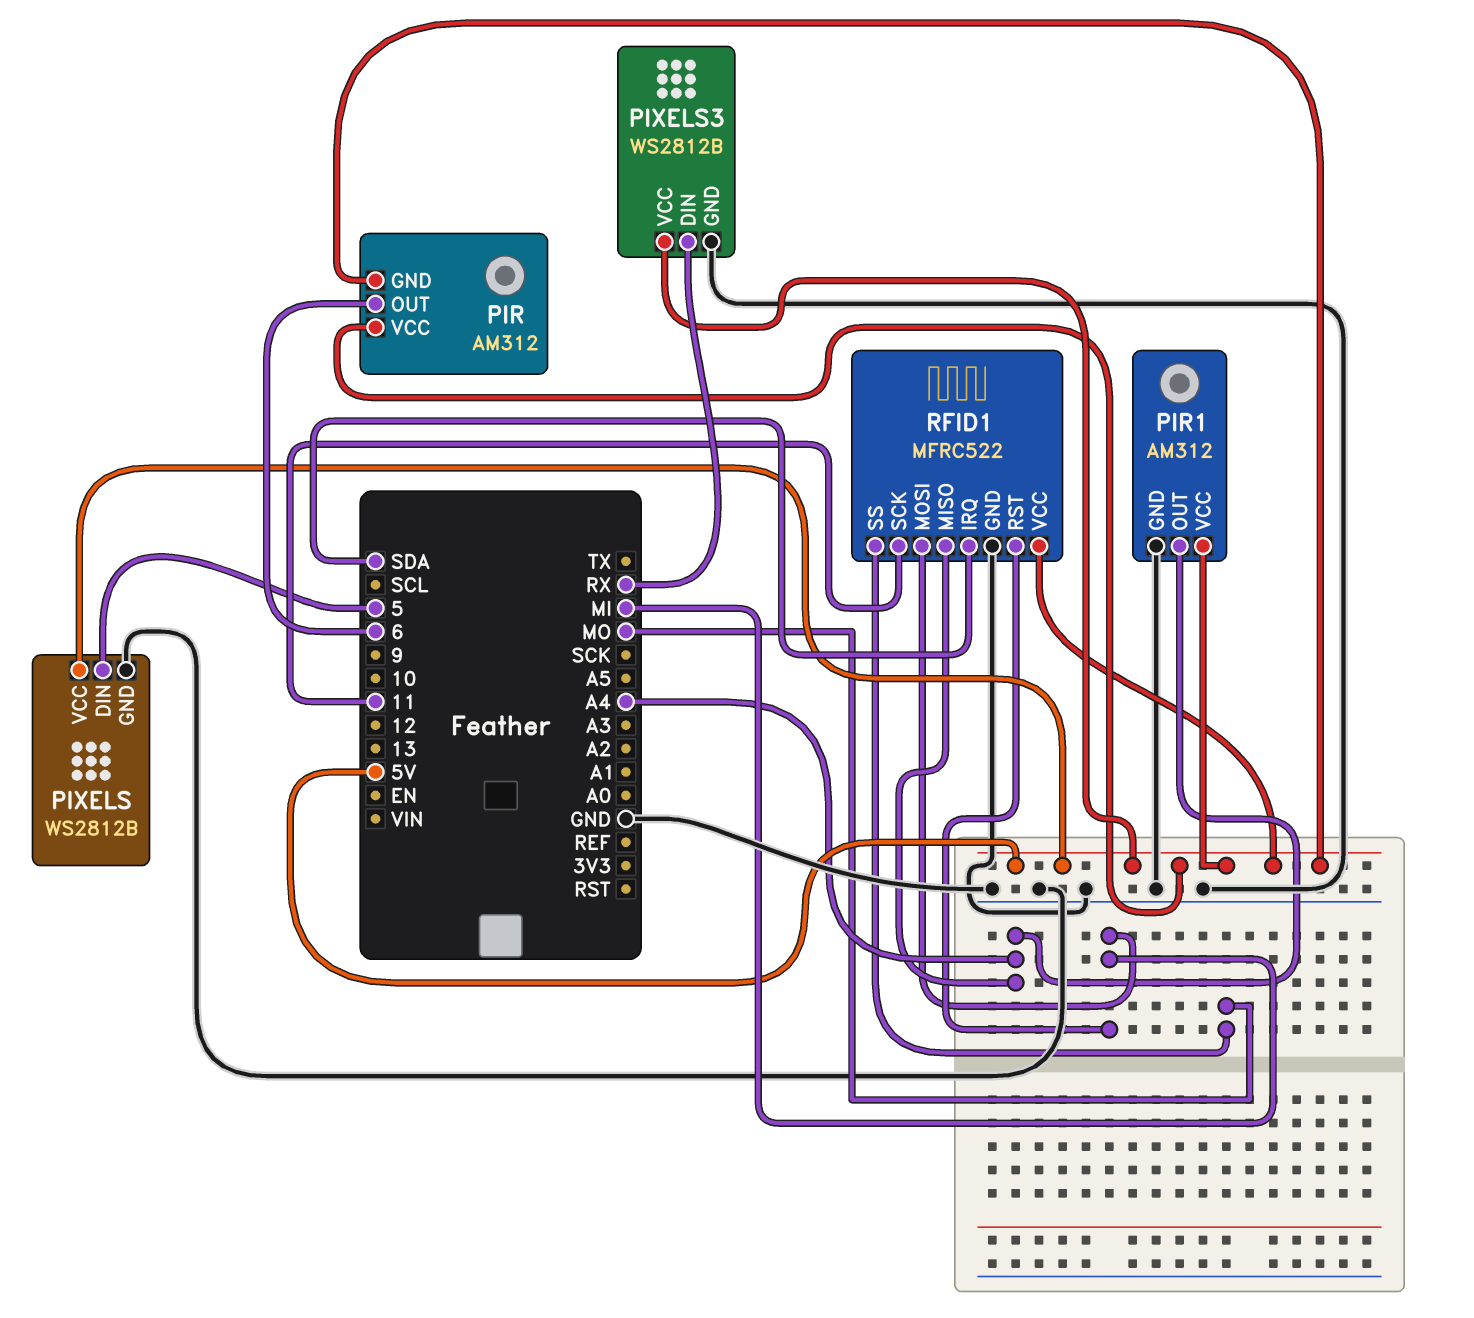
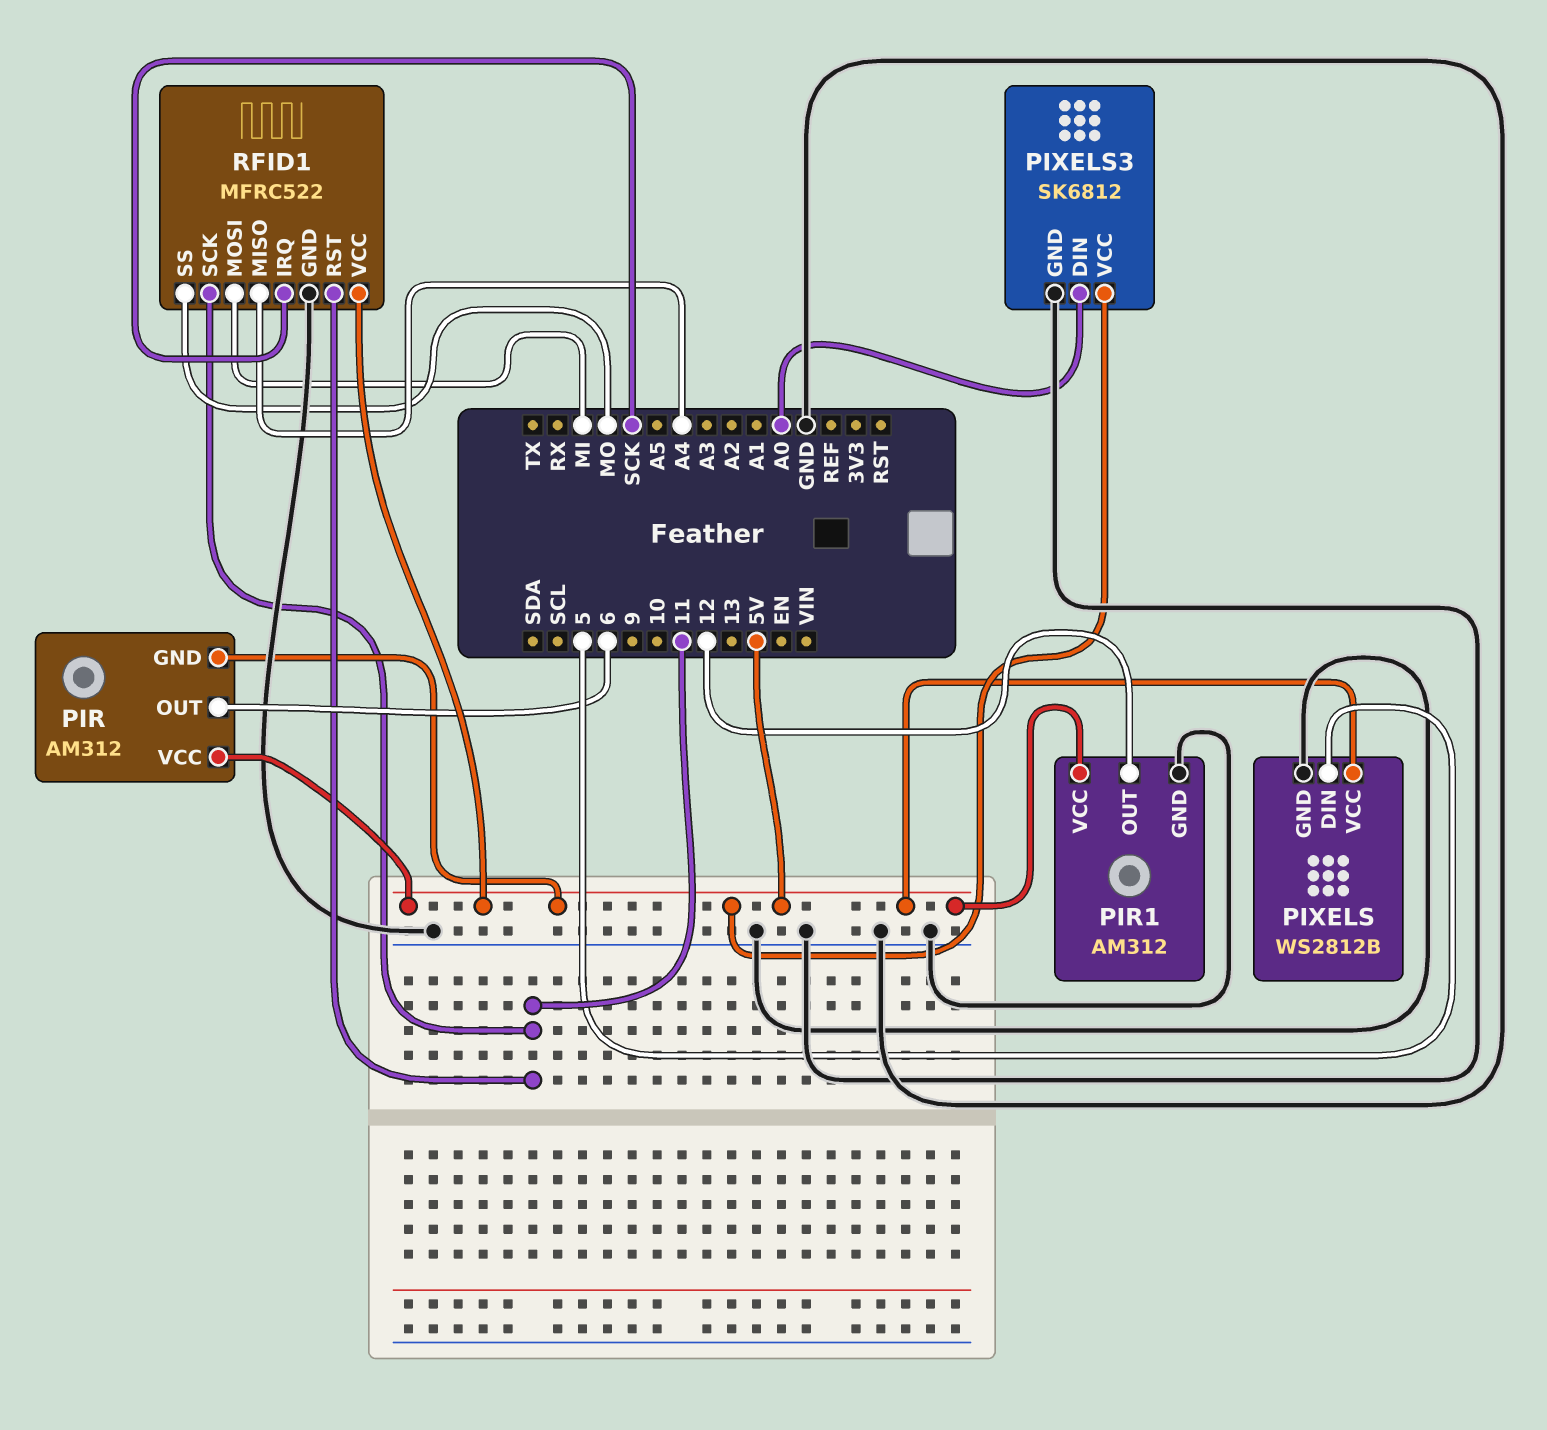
PIR1 pin OUT: A4 -> 12
PIXELS3: WS2812B -> SK6812
PIXELS3 pin DIN: RX -> A0
RFID1 pin IRQ: SDA -> SCK
RFID1 pin RST: MI -> 11

